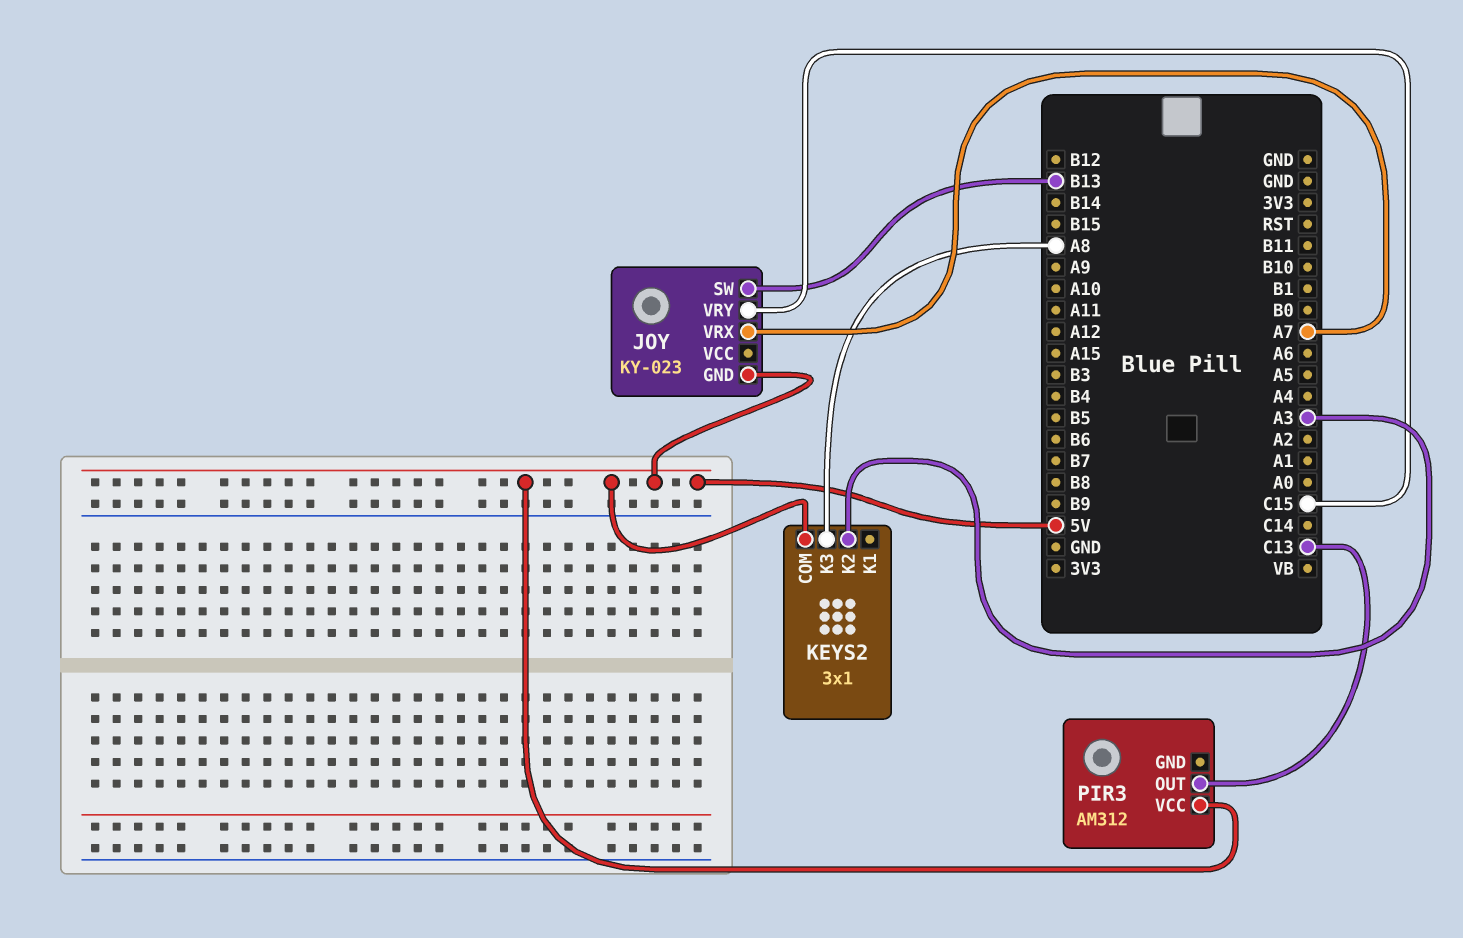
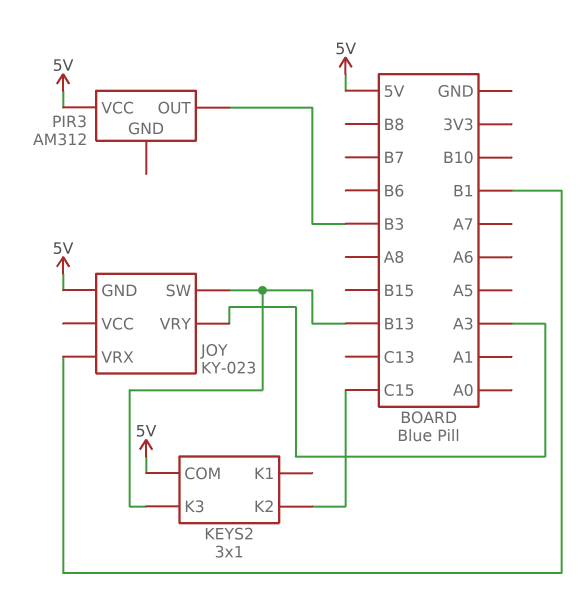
JOY pin VRX: A7 -> B1
JOY pin VRY: C15 -> A3
KEYS2 pin K2: A3 -> C15
KEYS2 pin K3: A8 -> B13
PIR3 pin OUT: C13 -> B3

